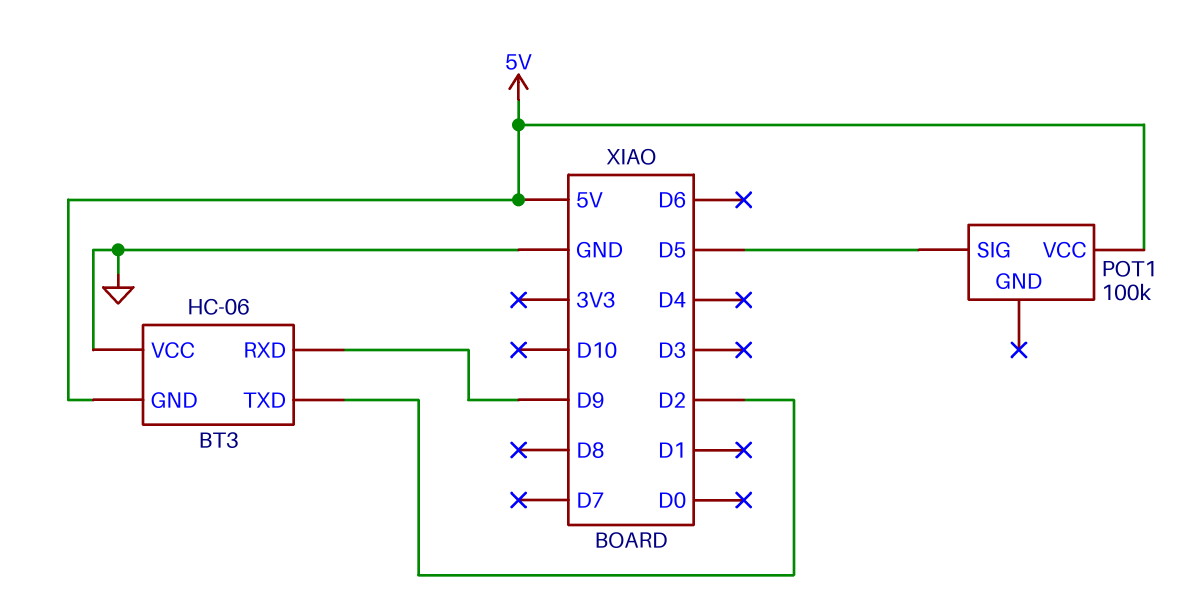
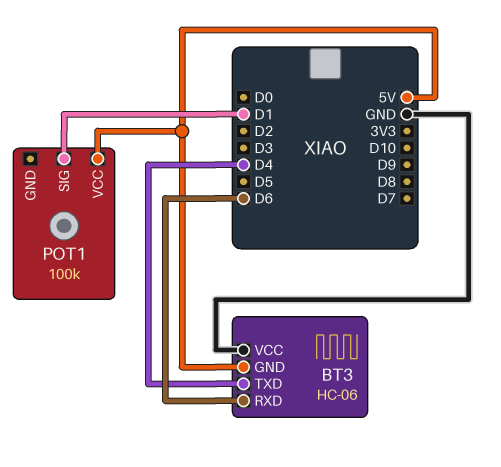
BT3 pin RXD: D9 -> D6
BT3 pin TXD: D2 -> D4
POT1 pin SIG: D5 -> D1

